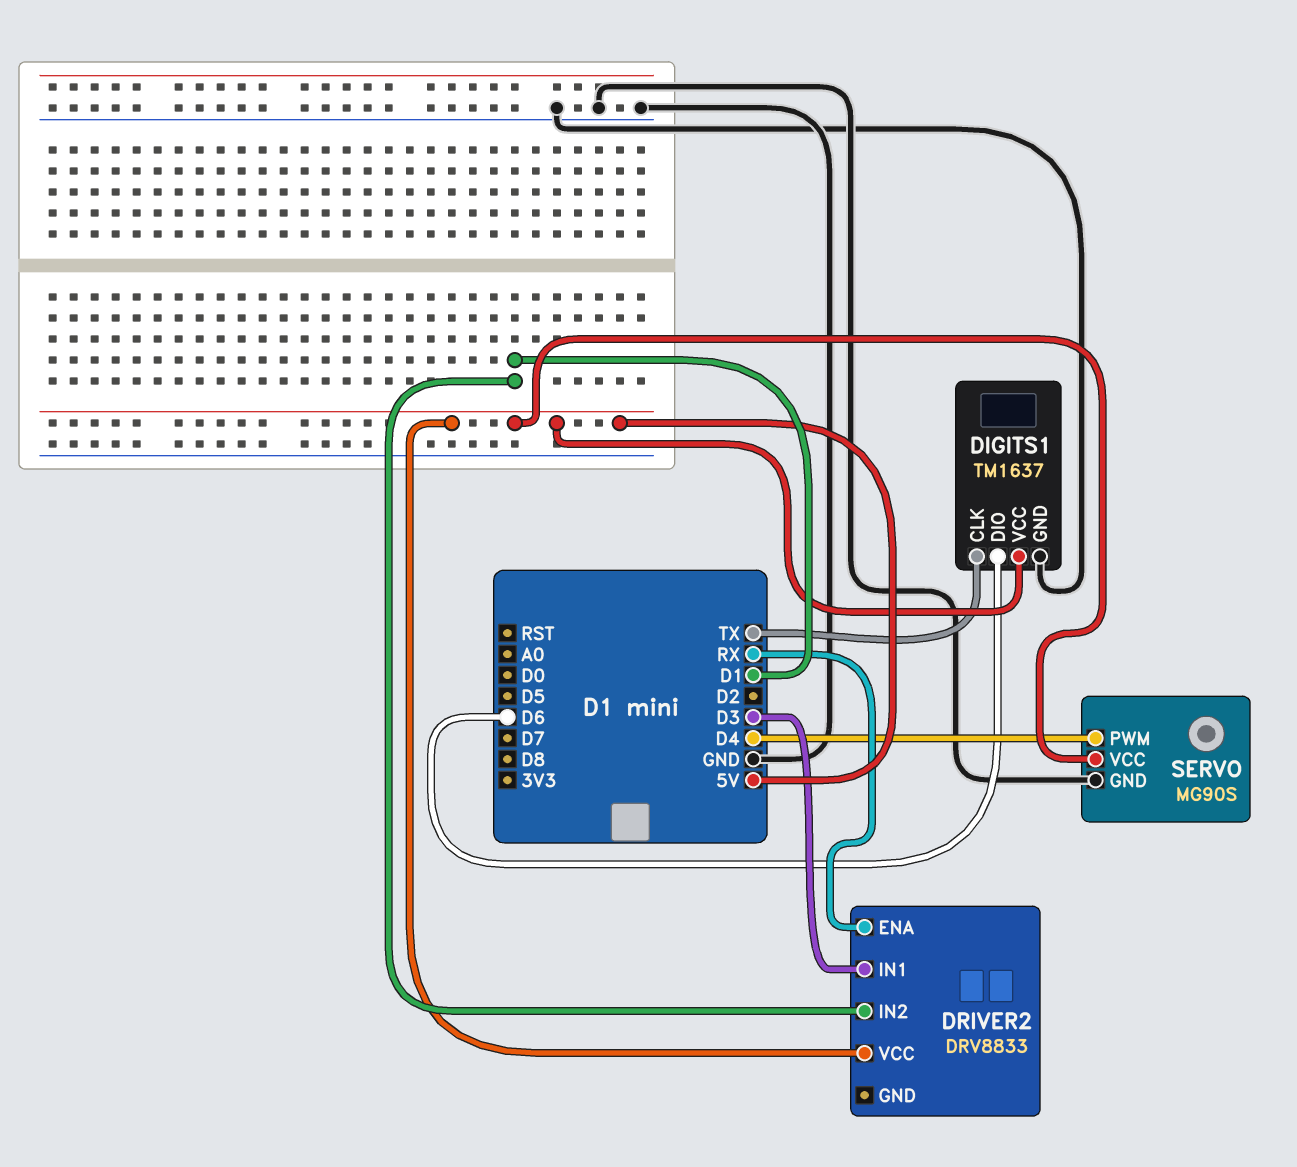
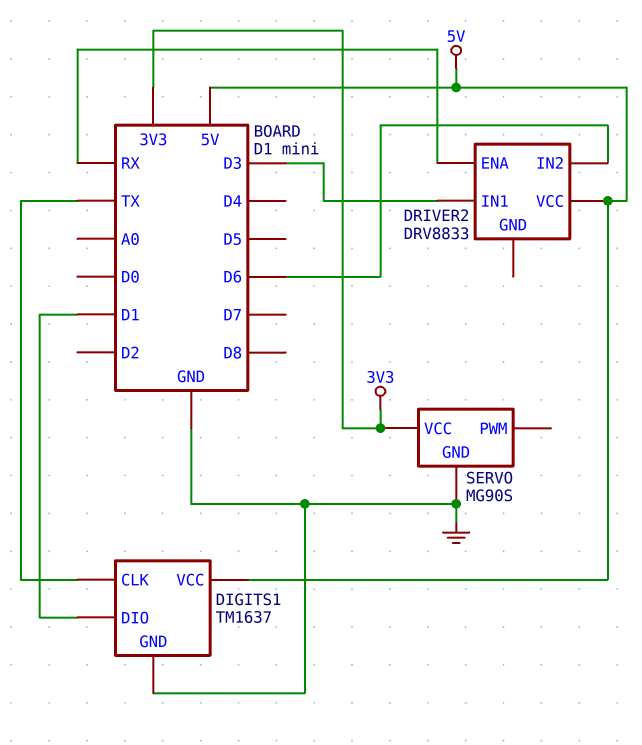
DIGITS1 pin DIO: D6 -> D1
DRIVER2 pin IN2: D1 -> D6
SERVO pin PWM: D4 -> none
SERVO pin VCC: 5V -> 3V3

